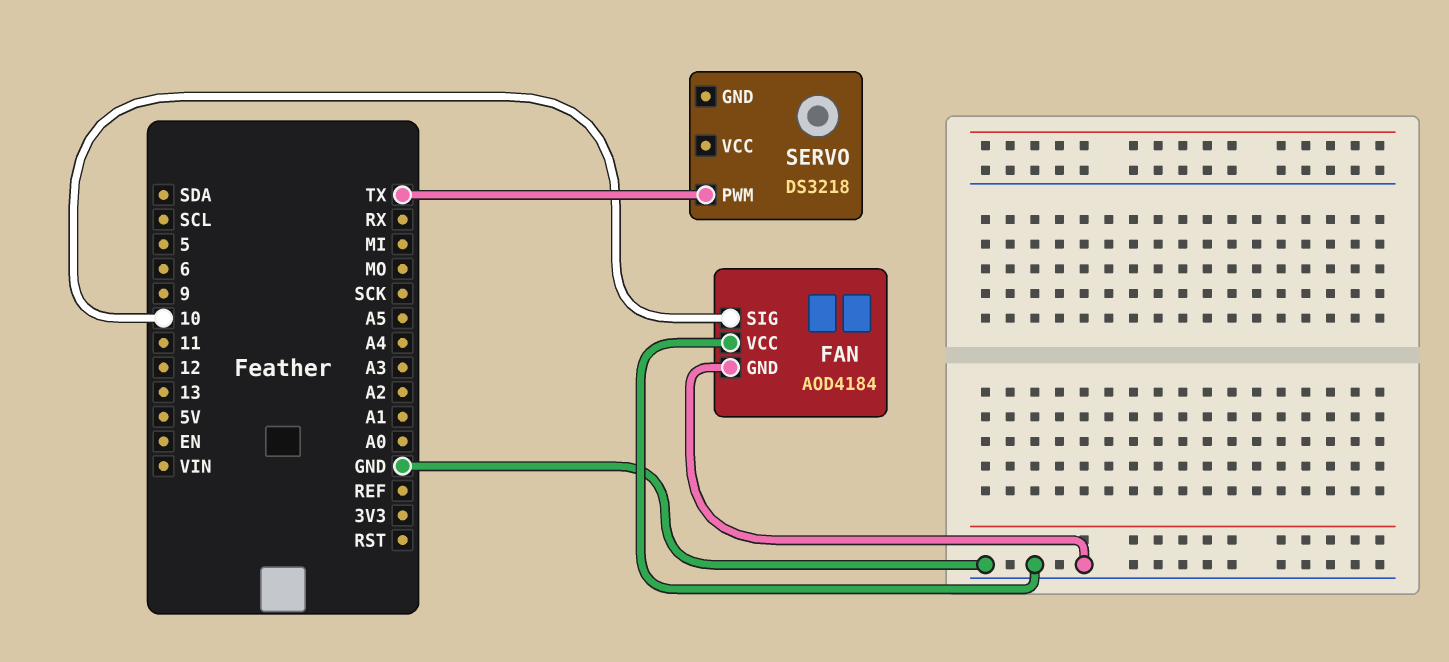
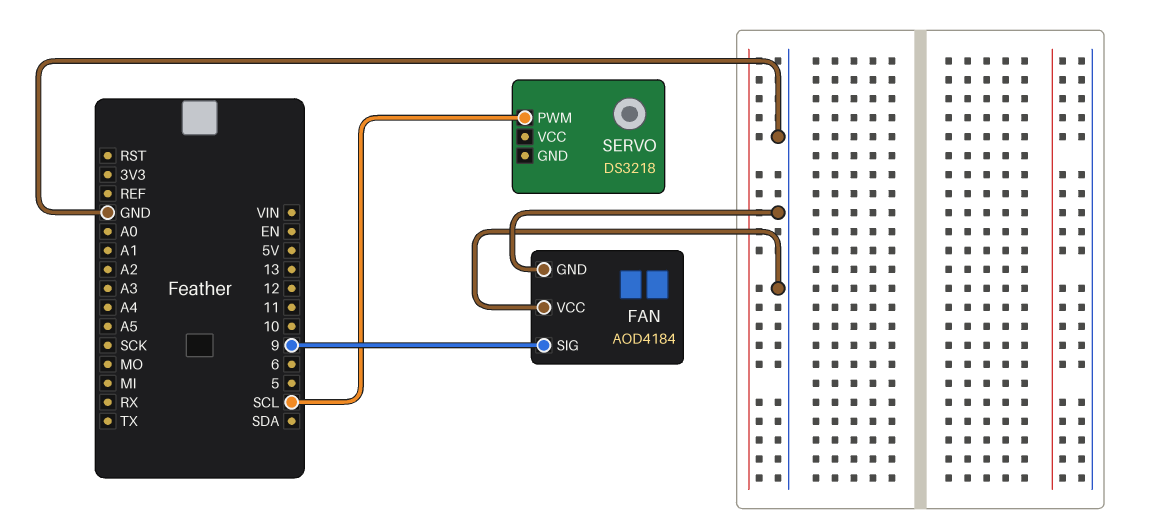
FAN pin SIG: 10 -> 9
SERVO pin PWM: TX -> SCL

